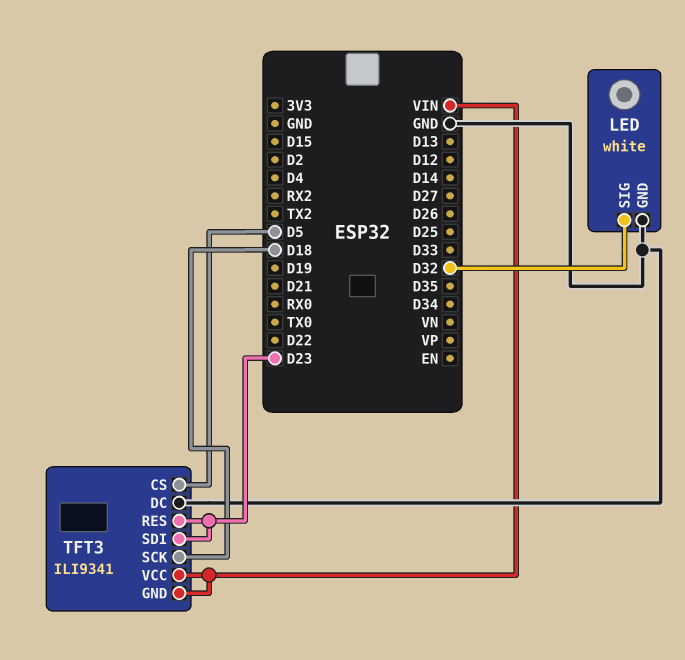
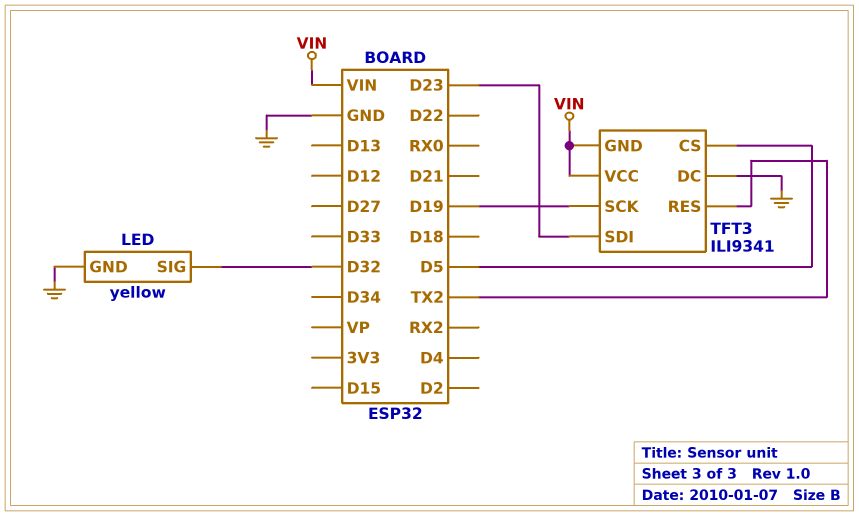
LED: white -> yellow
TFT3 pin RES: D23 -> TX2
TFT3 pin SCK: D18 -> D19

